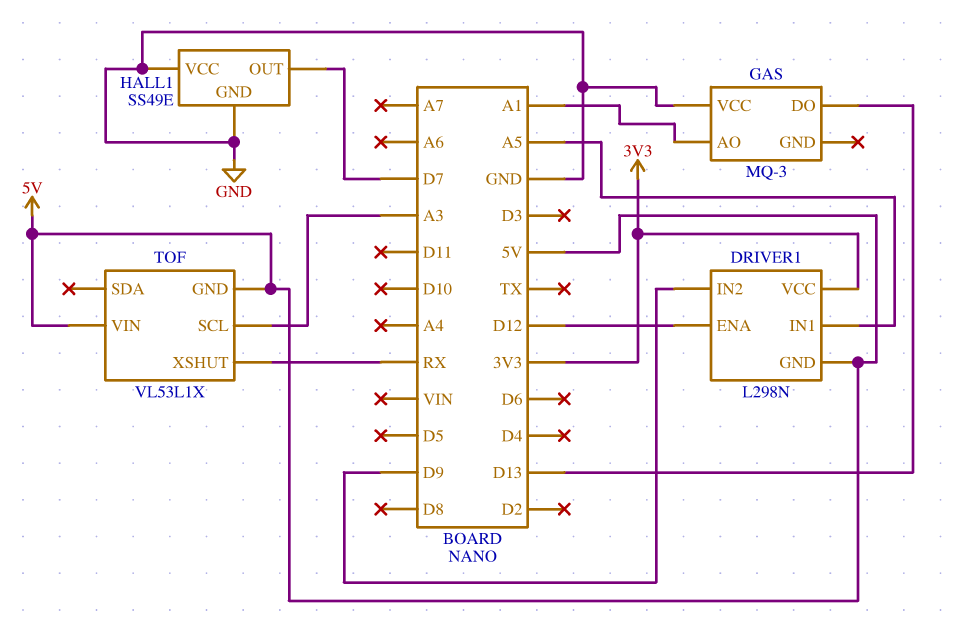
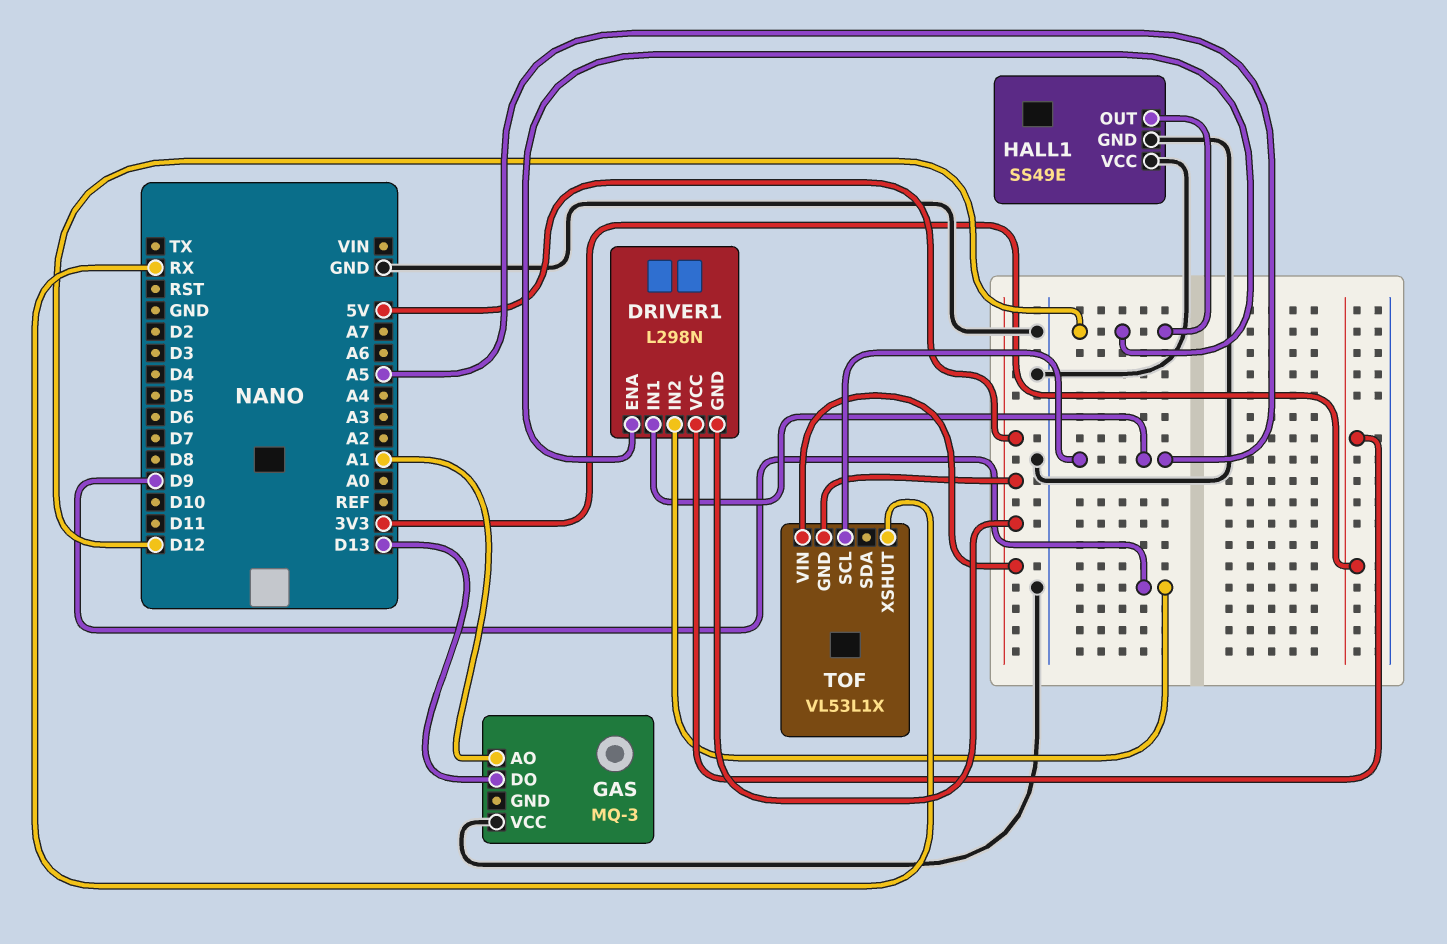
HALL1 pin OUT: D7 -> D12
TOF pin SCL: A3 -> A5

